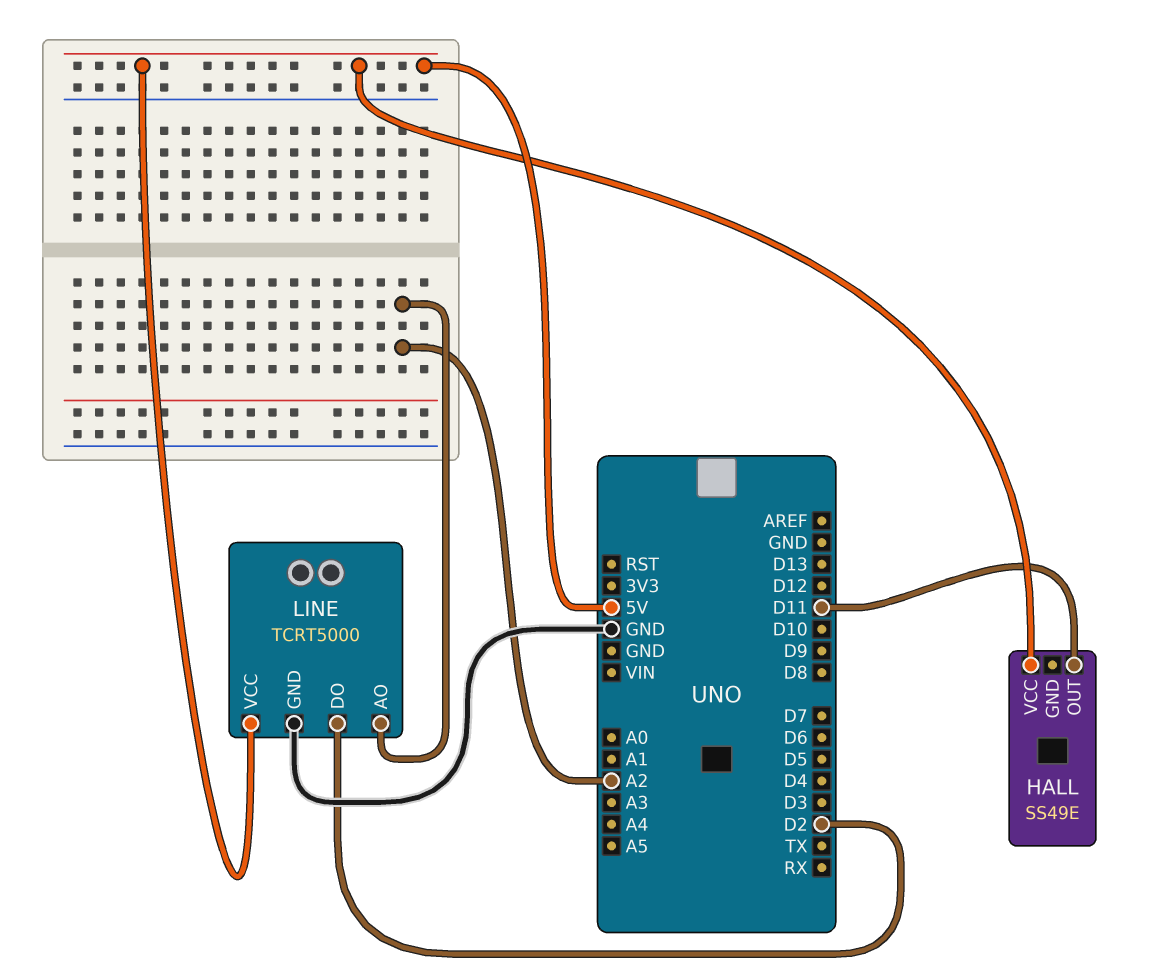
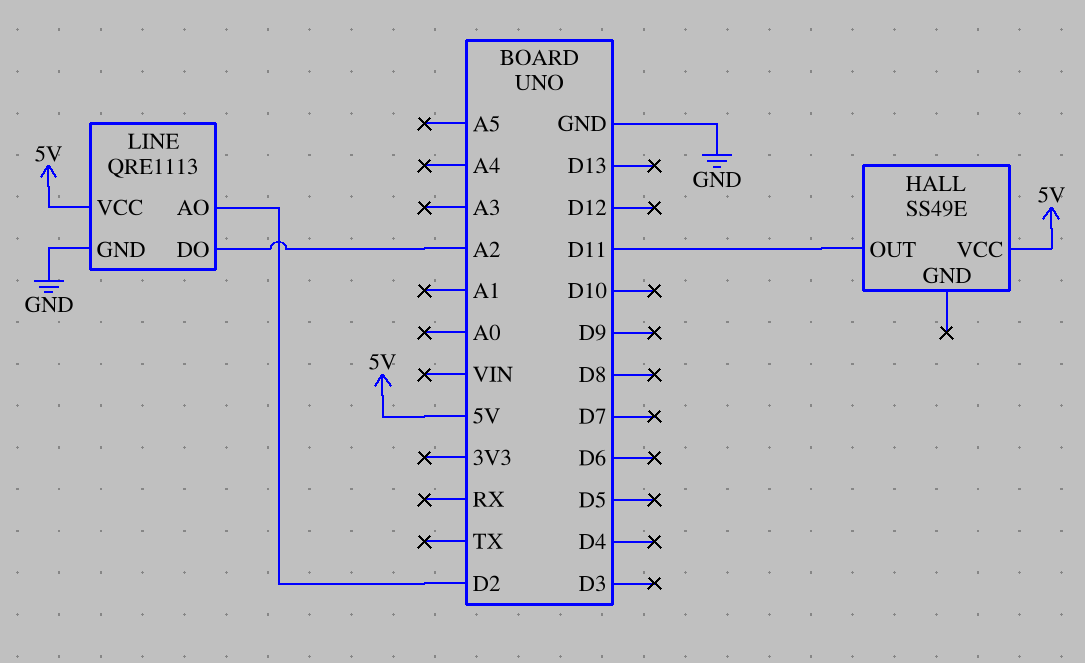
LINE: TCRT5000 -> QRE1113
LINE pin AO: A2 -> D2
LINE pin DO: D2 -> A2

